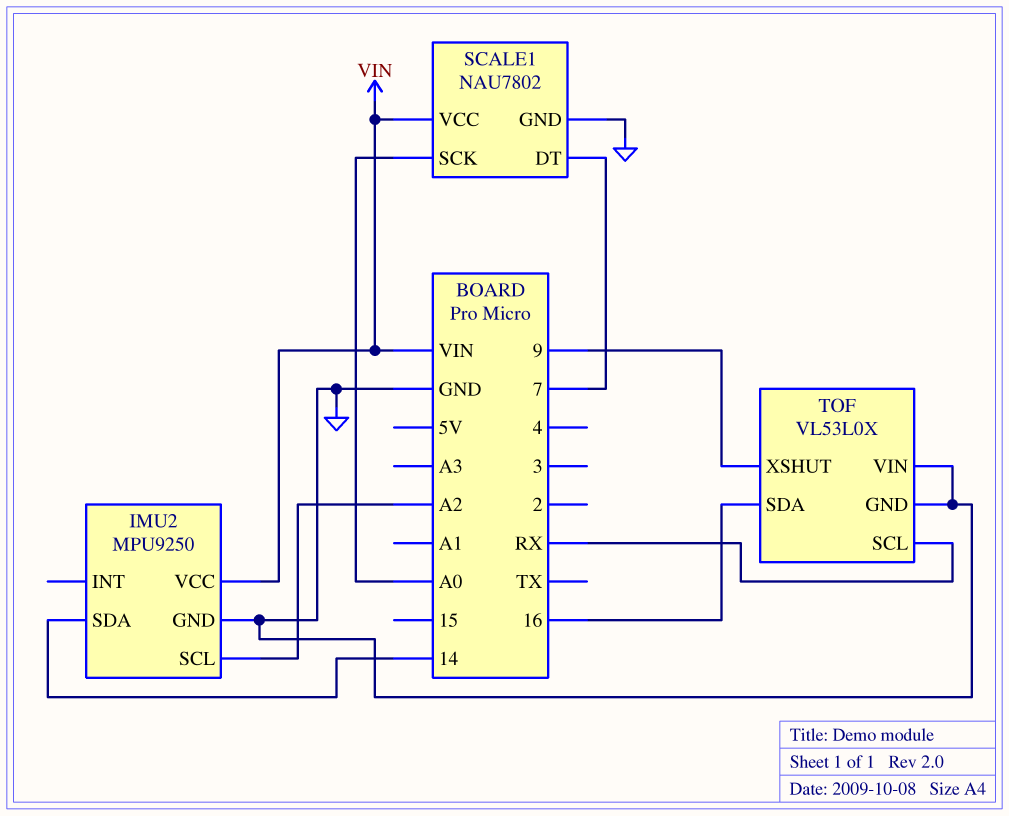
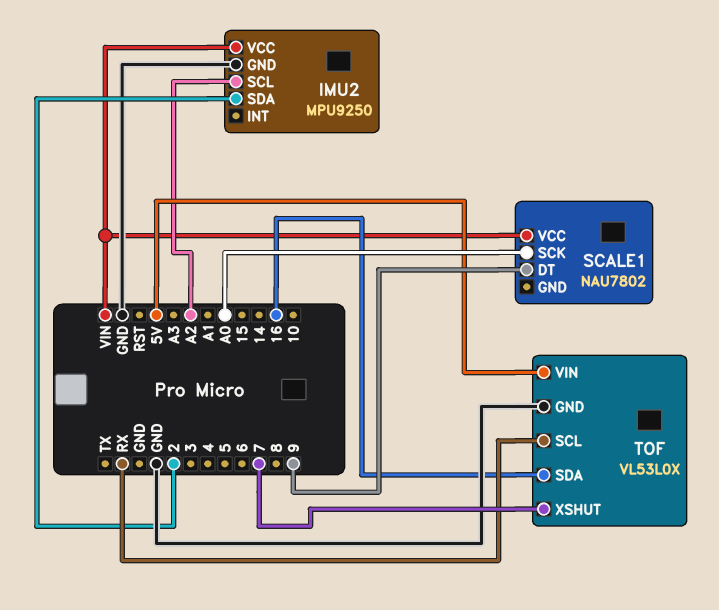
IMU2 pin SDA: 14 -> 2
SCALE1 pin DT: 7 -> 9
SCALE1 pin GND: GND -> none
TOF pin VIN: GND -> 5V
TOF pin XSHUT: 9 -> 7

